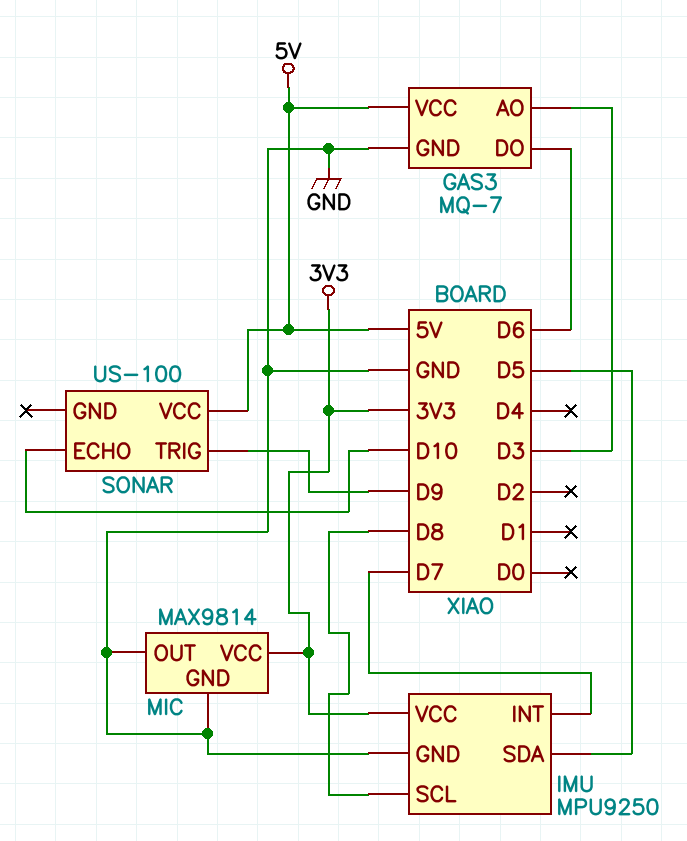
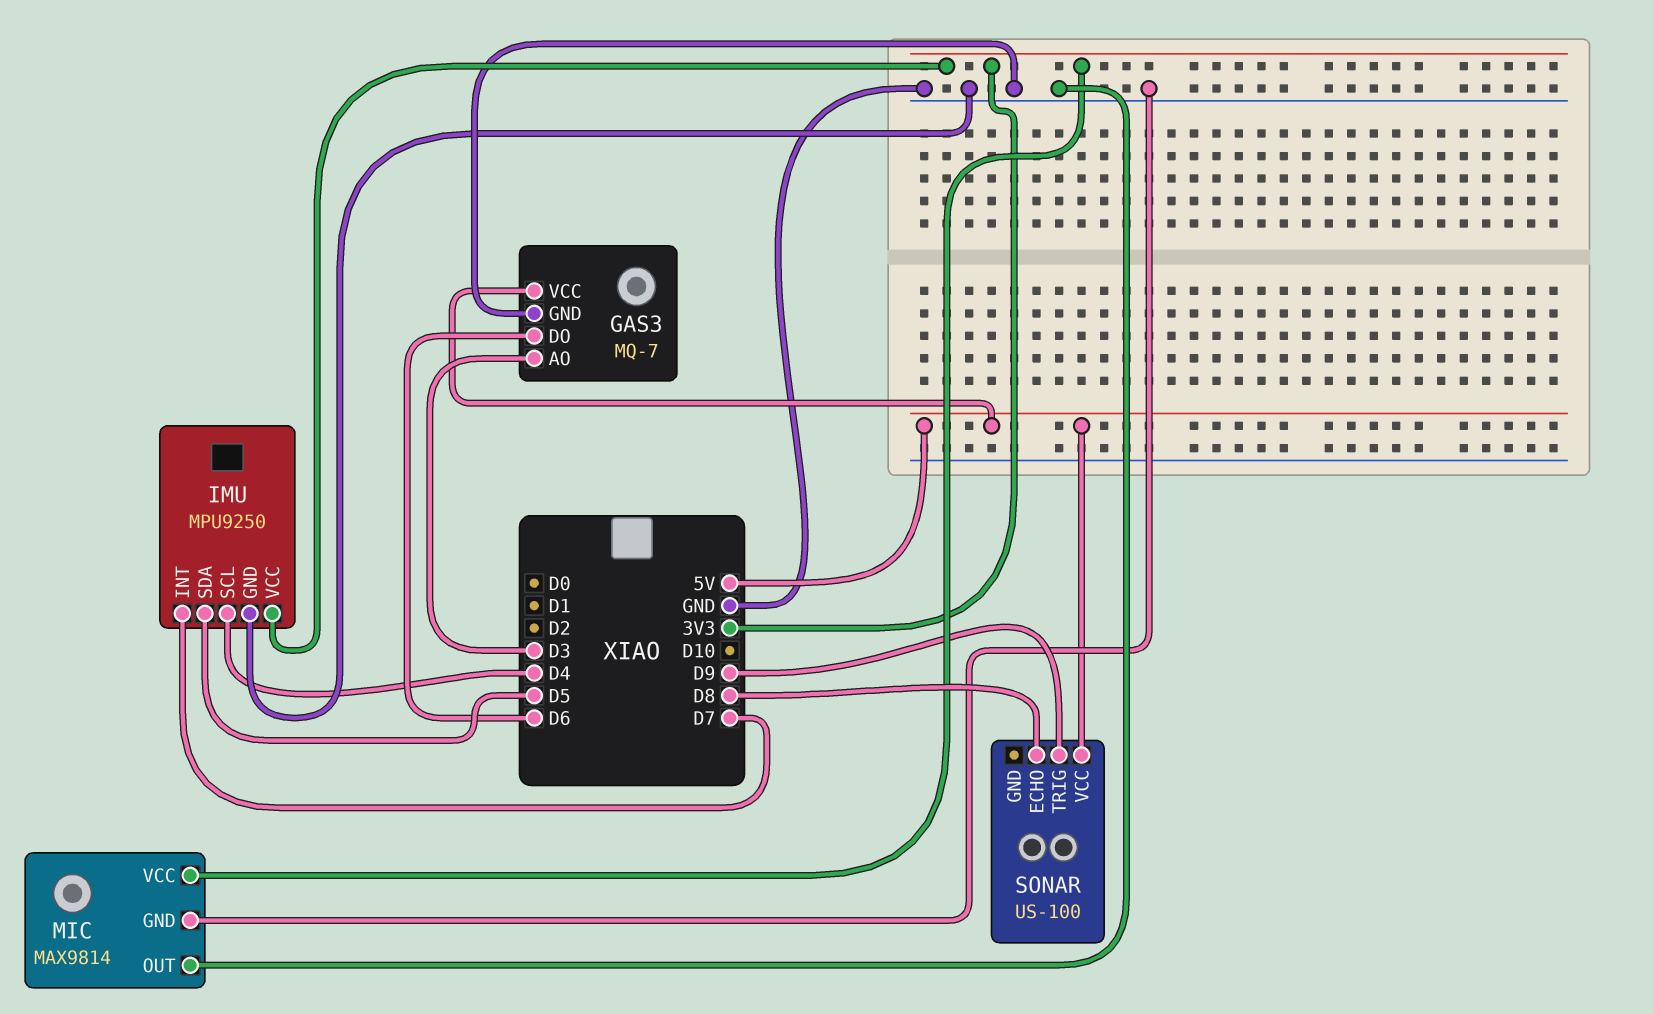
IMU pin SCL: D8 -> D4
SONAR pin ECHO: D10 -> D8

